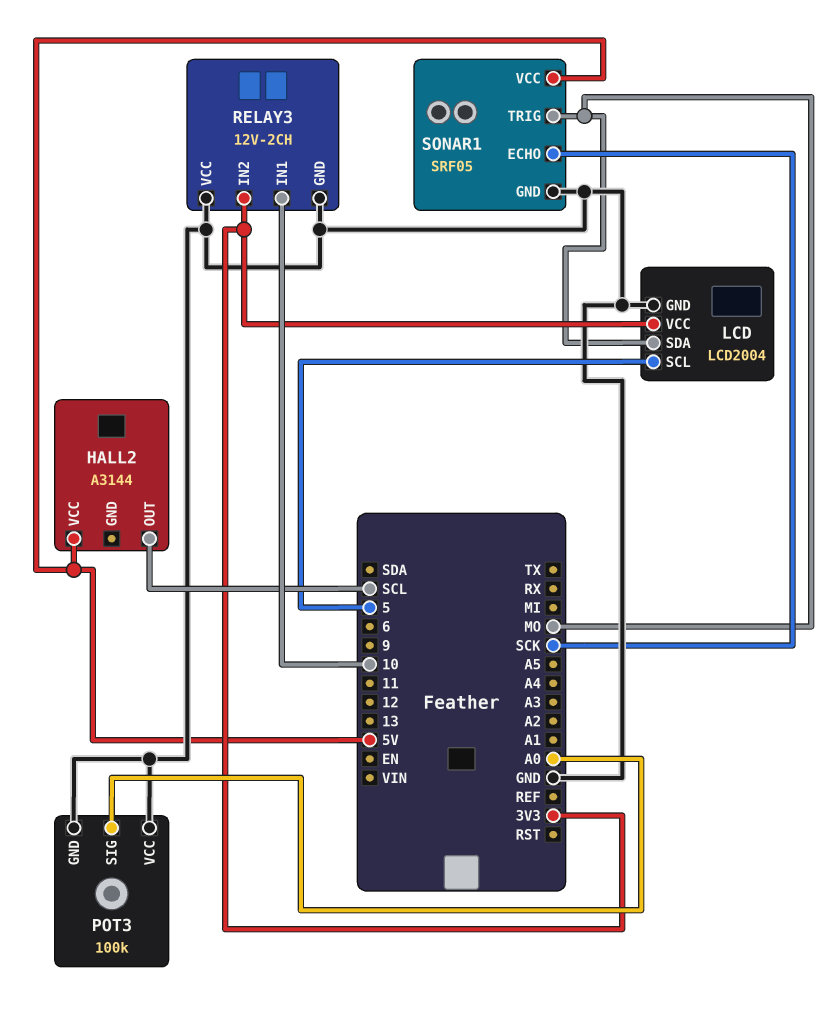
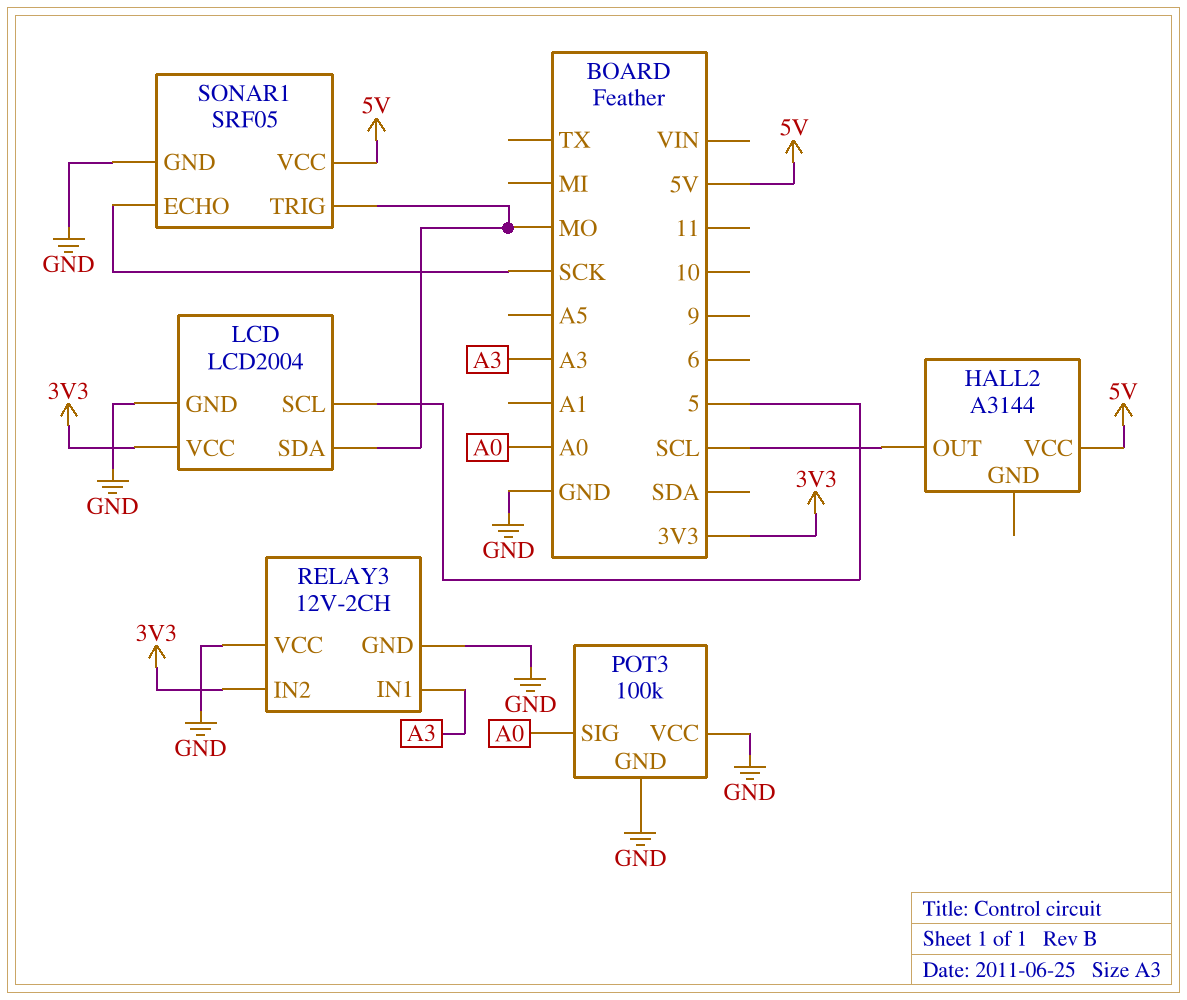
RELAY3 pin IN1: 10 -> A3

